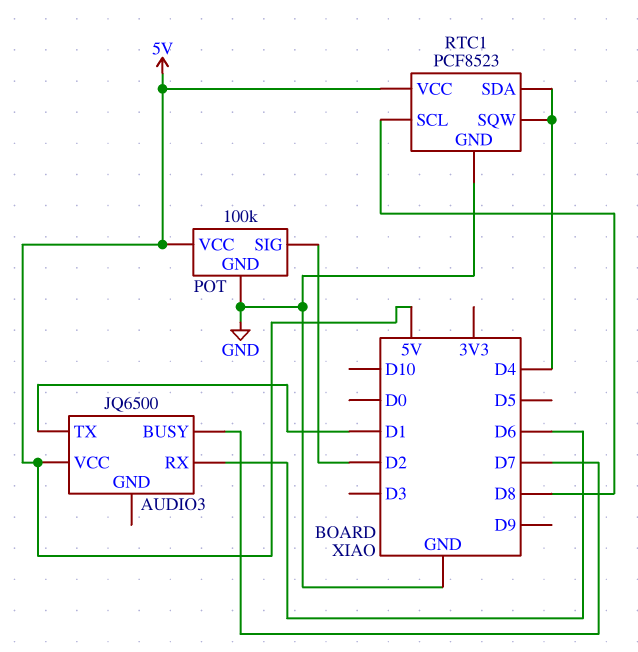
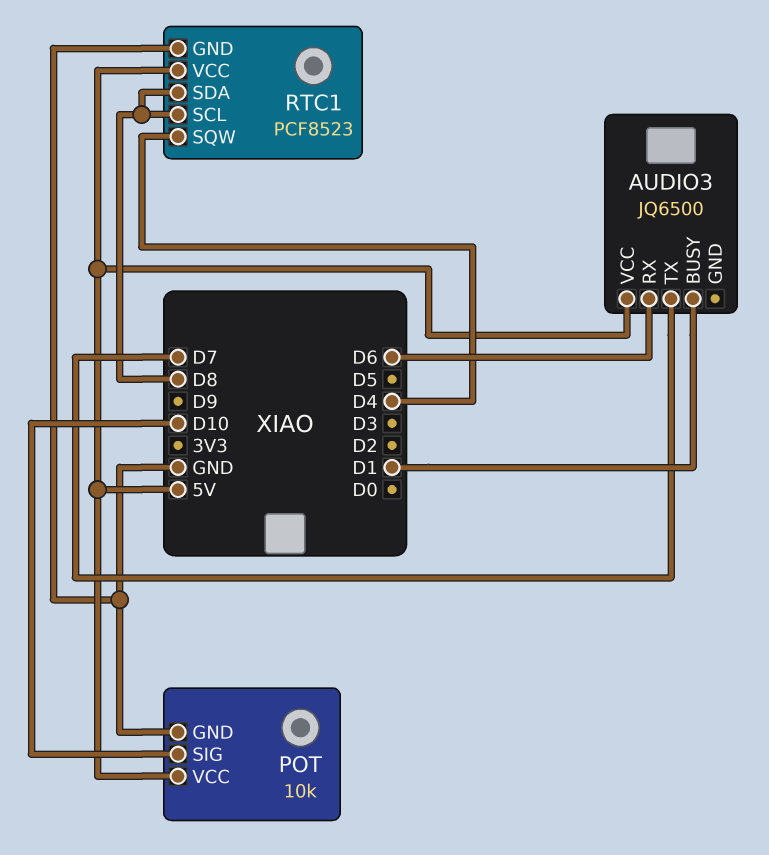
AUDIO3 pin BUSY: D7 -> D1
AUDIO3 pin TX: D1 -> D7
POT: 100k -> 10k
POT pin SIG: D2 -> D10
RTC1 pin SDA: D4 -> D8

